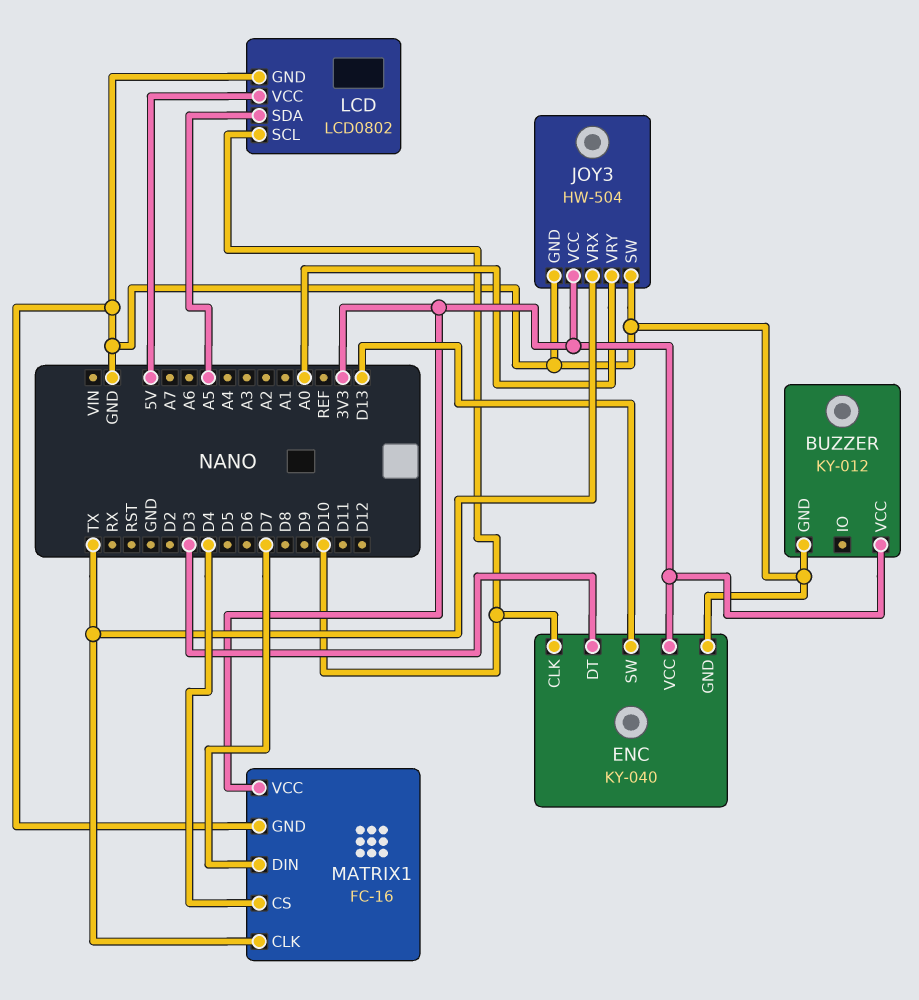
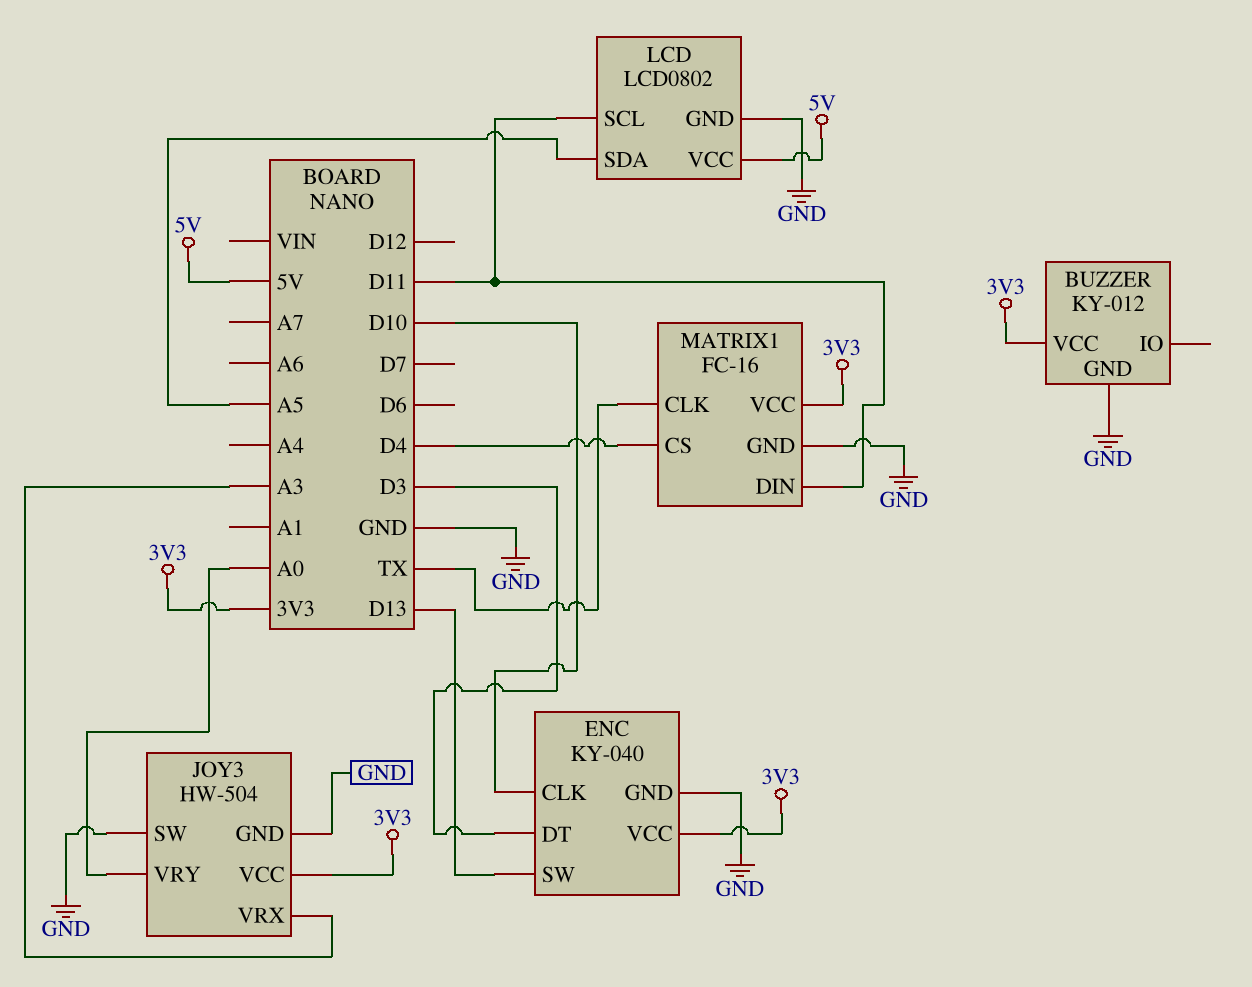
JOY3 pin VRX: TX -> A3
LCD pin SCL: D10 -> D11
MATRIX1 pin DIN: D7 -> D11

